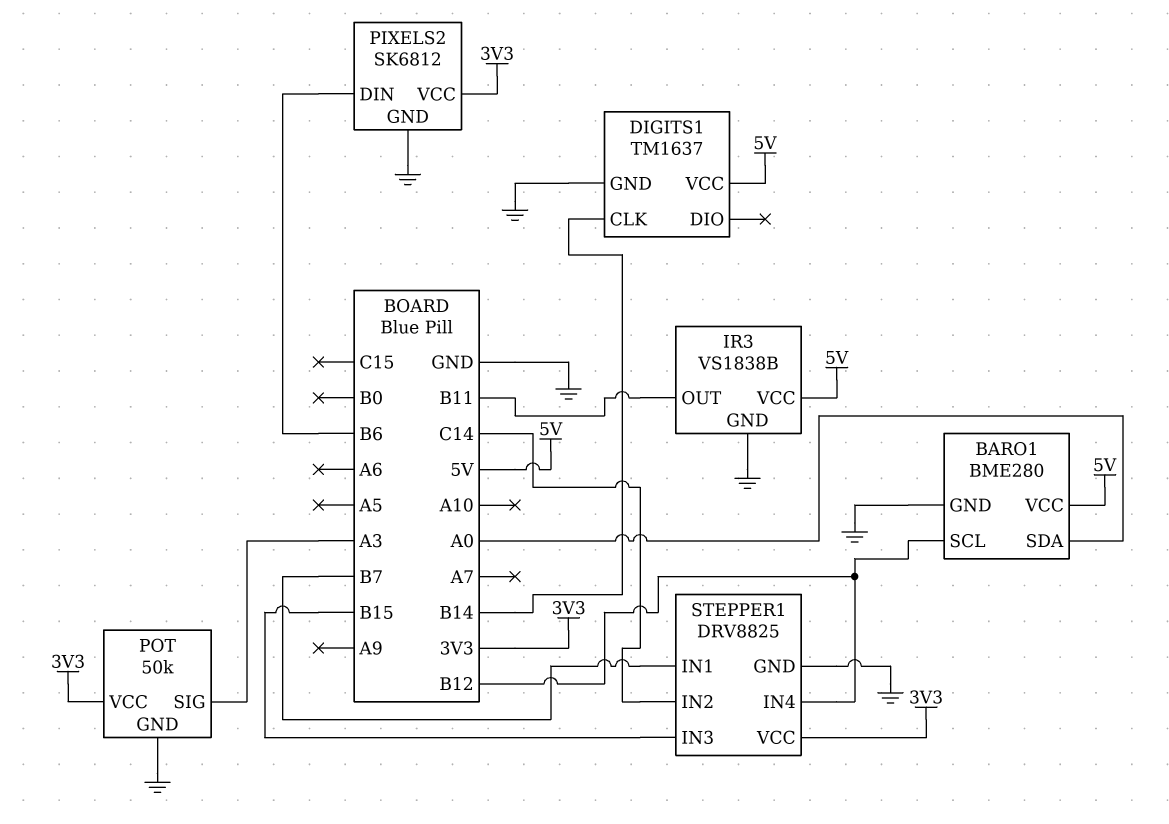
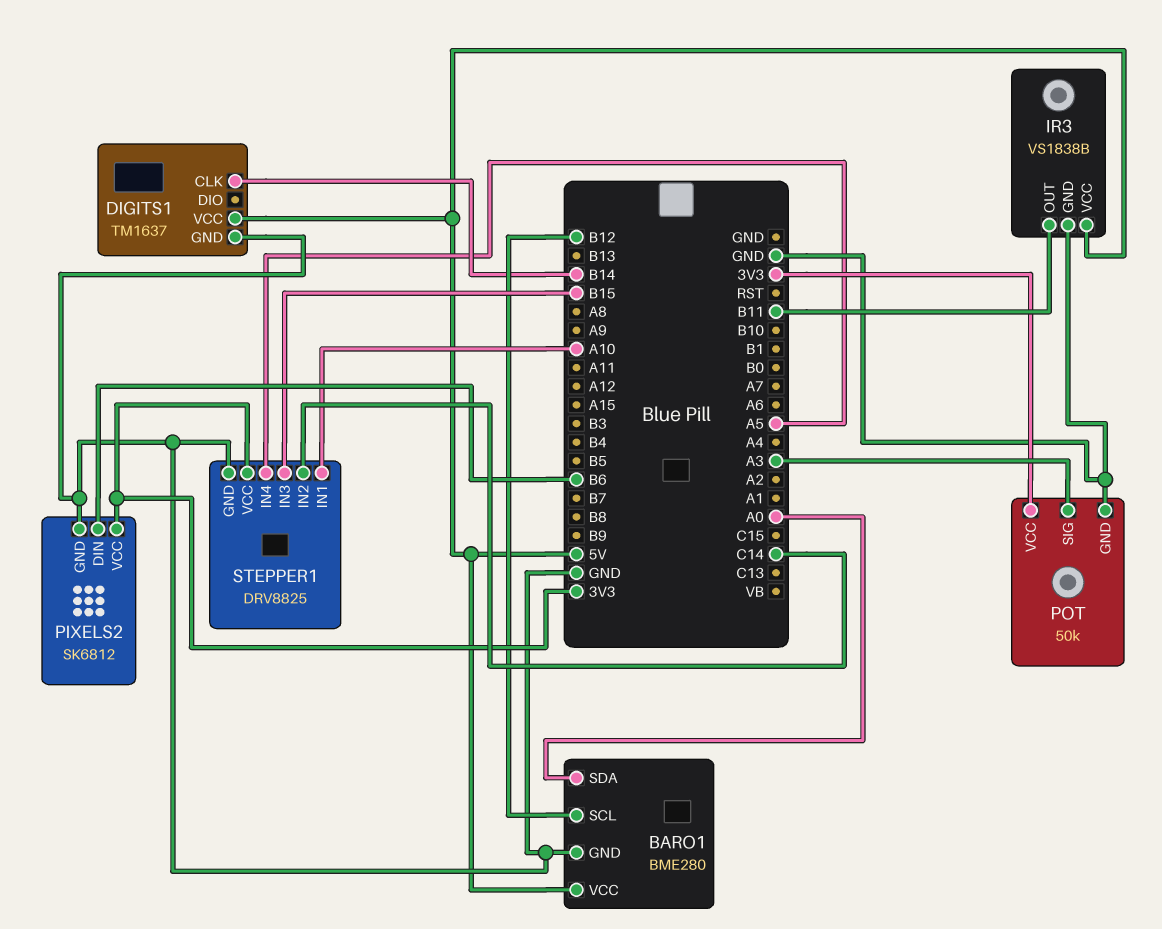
STEPPER1 pin IN1: B7 -> A10
STEPPER1 pin IN4: B12 -> A5

